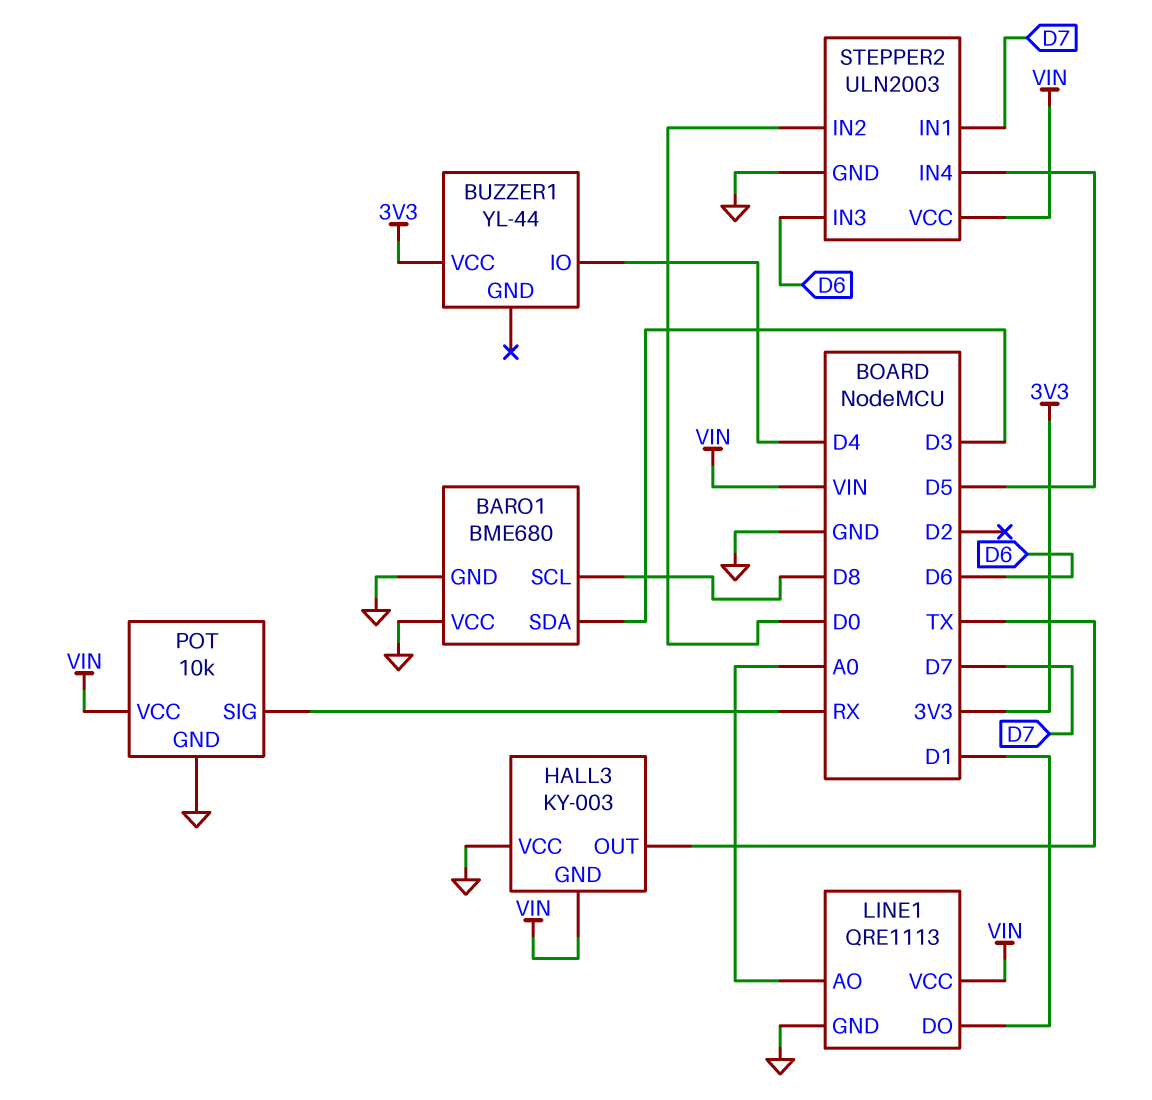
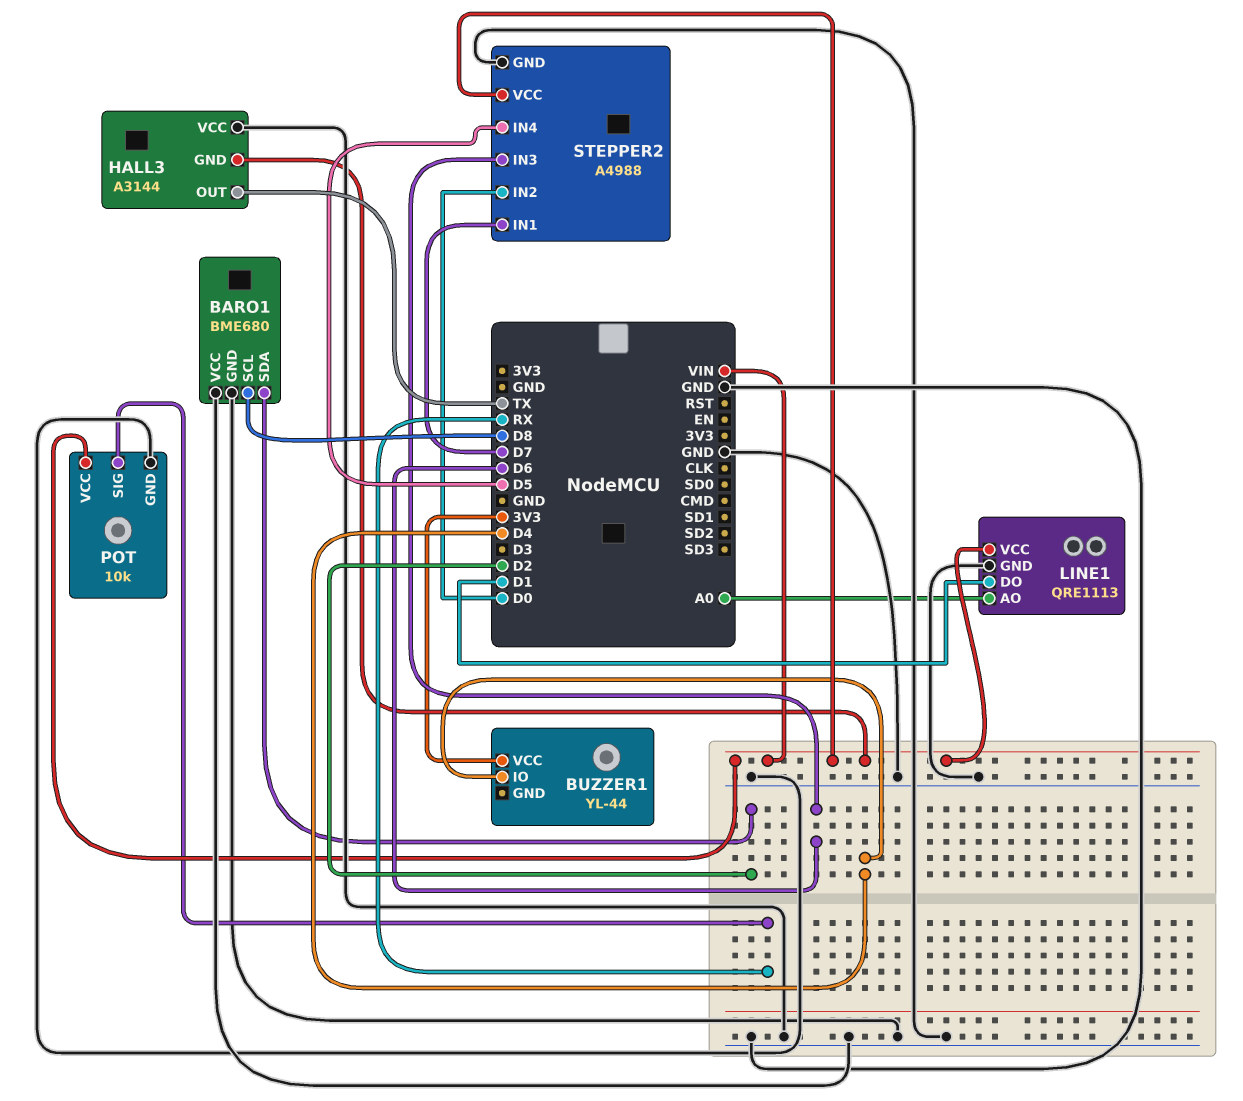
BARO1 pin SDA: D3 -> D2
HALL3: KY-003 -> A3144
STEPPER2: ULN2003 -> A4988

